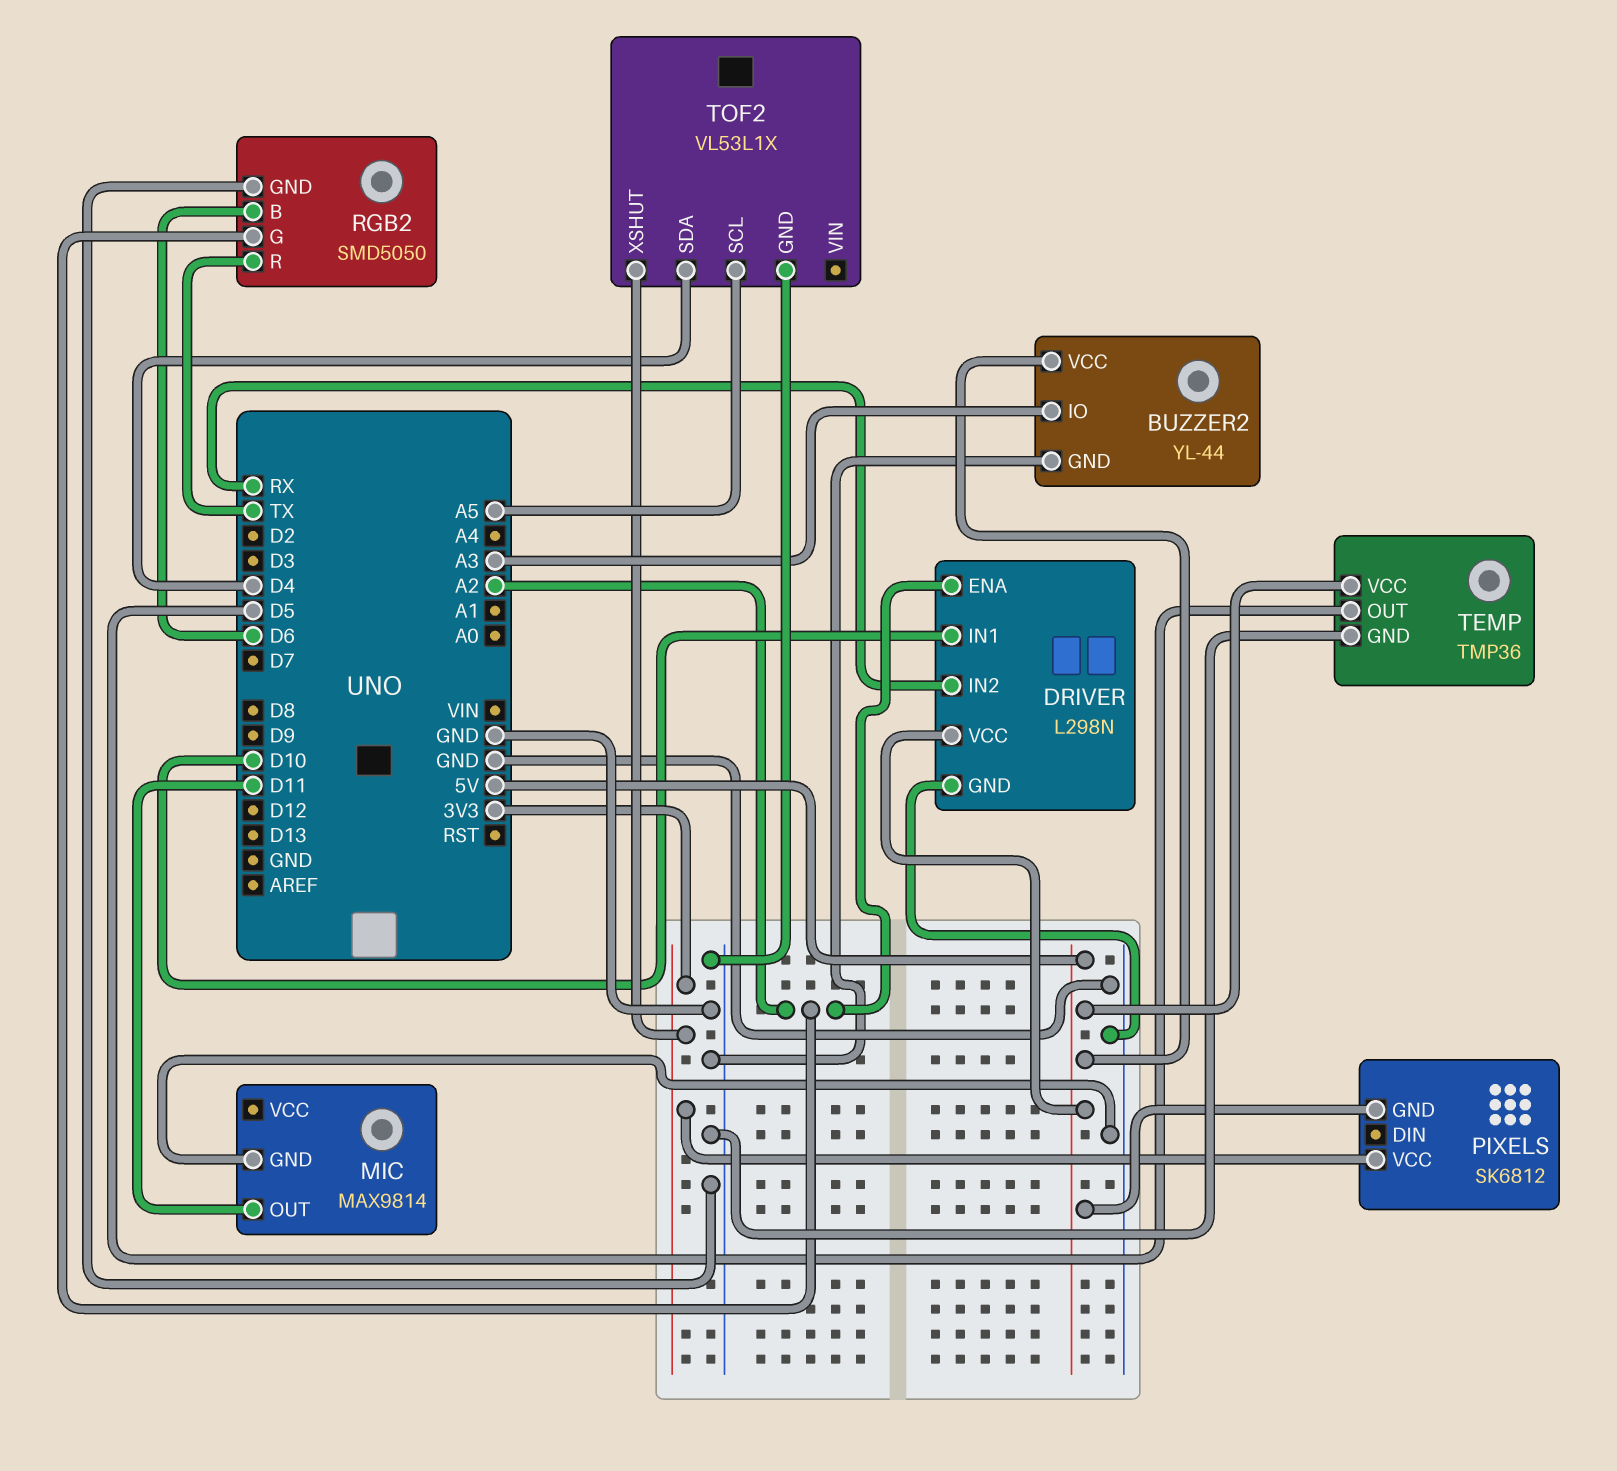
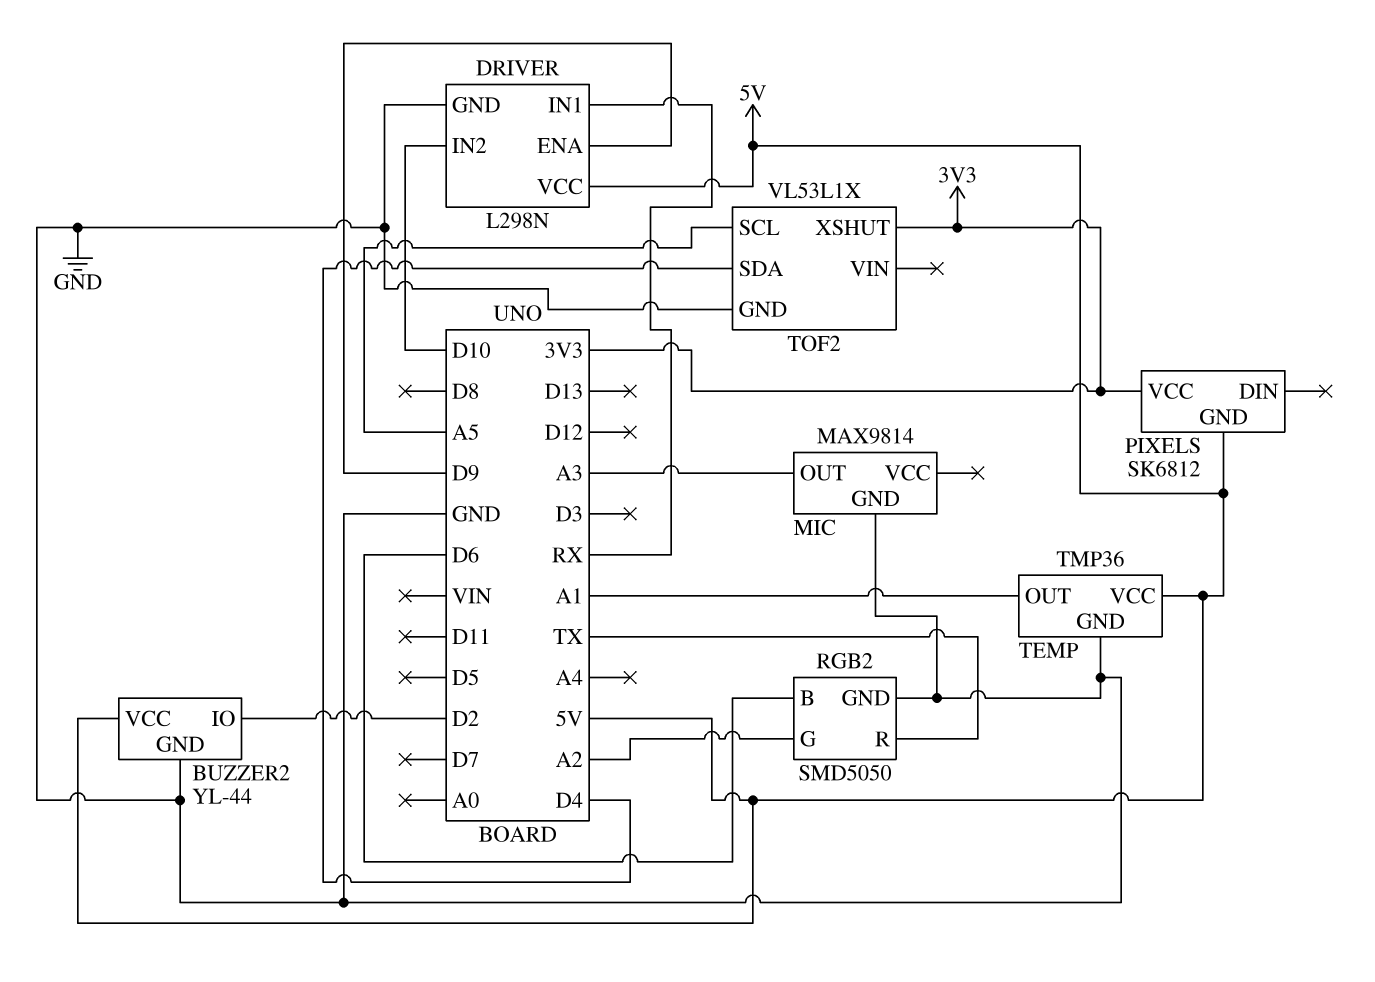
BUZZER2 pin IO: A3 -> D2
DRIVER pin ENA: A2 -> D9
DRIVER pin IN1: D10 -> RX
DRIVER pin IN2: RX -> D10
MIC pin OUT: D11 -> A3
TEMP pin OUT: D5 -> A1

